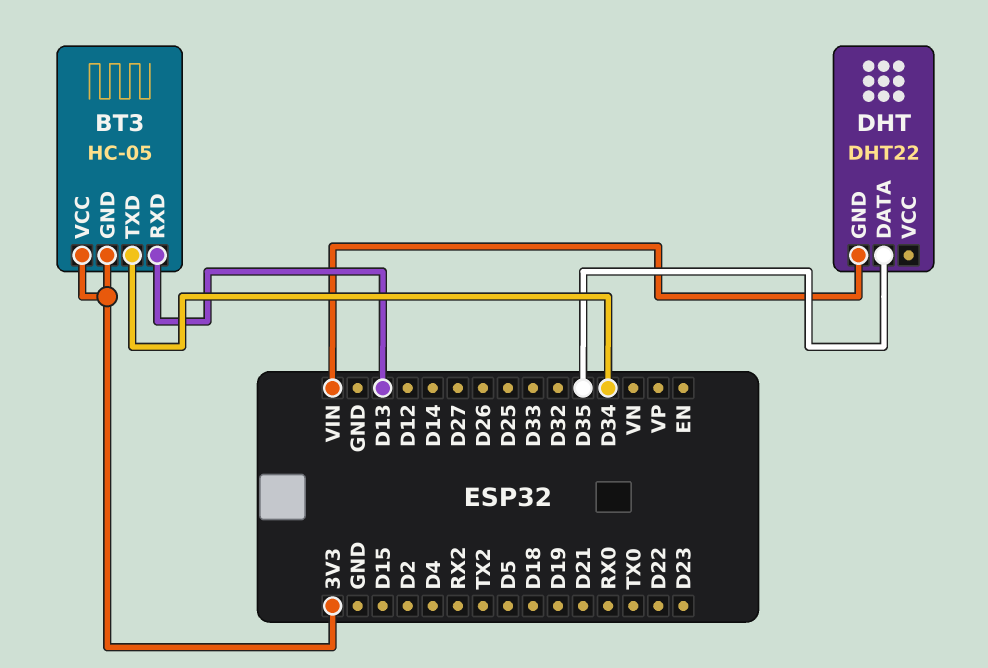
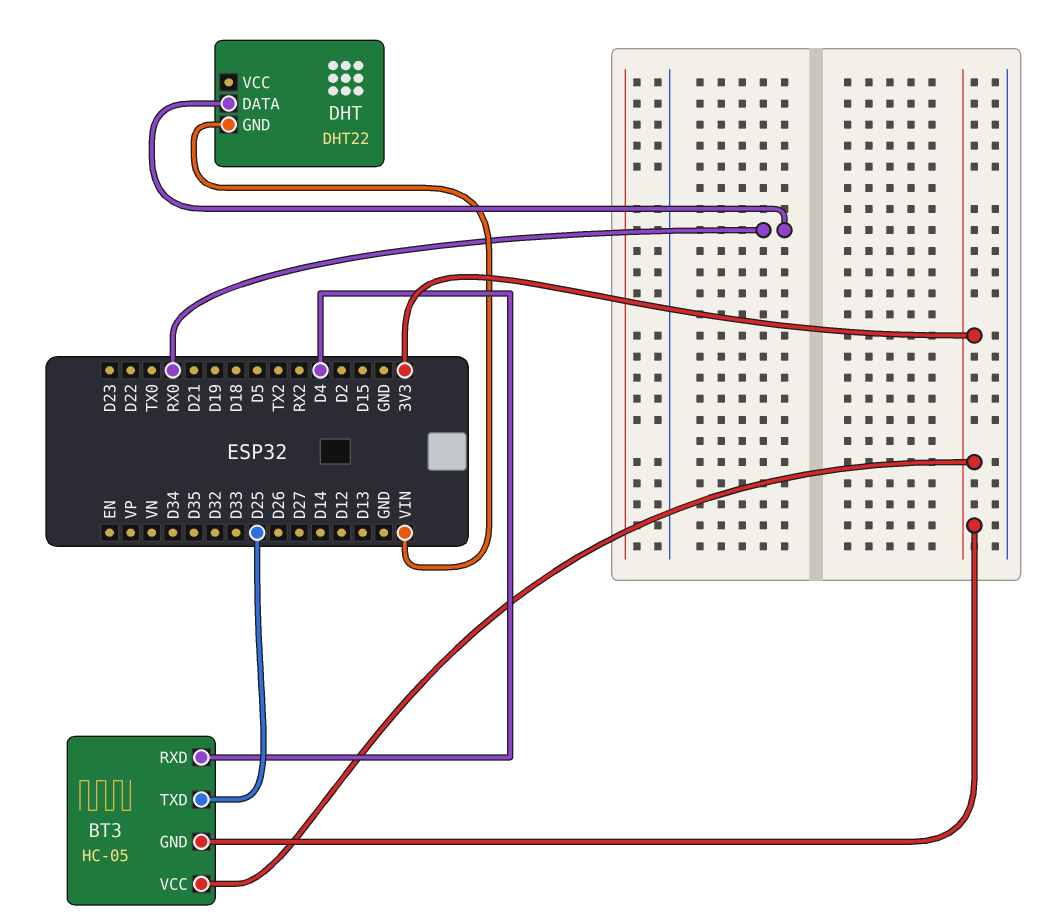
BT3 pin RXD: D13 -> D4
BT3 pin TXD: D34 -> D25
DHT pin DATA: D35 -> RX0

